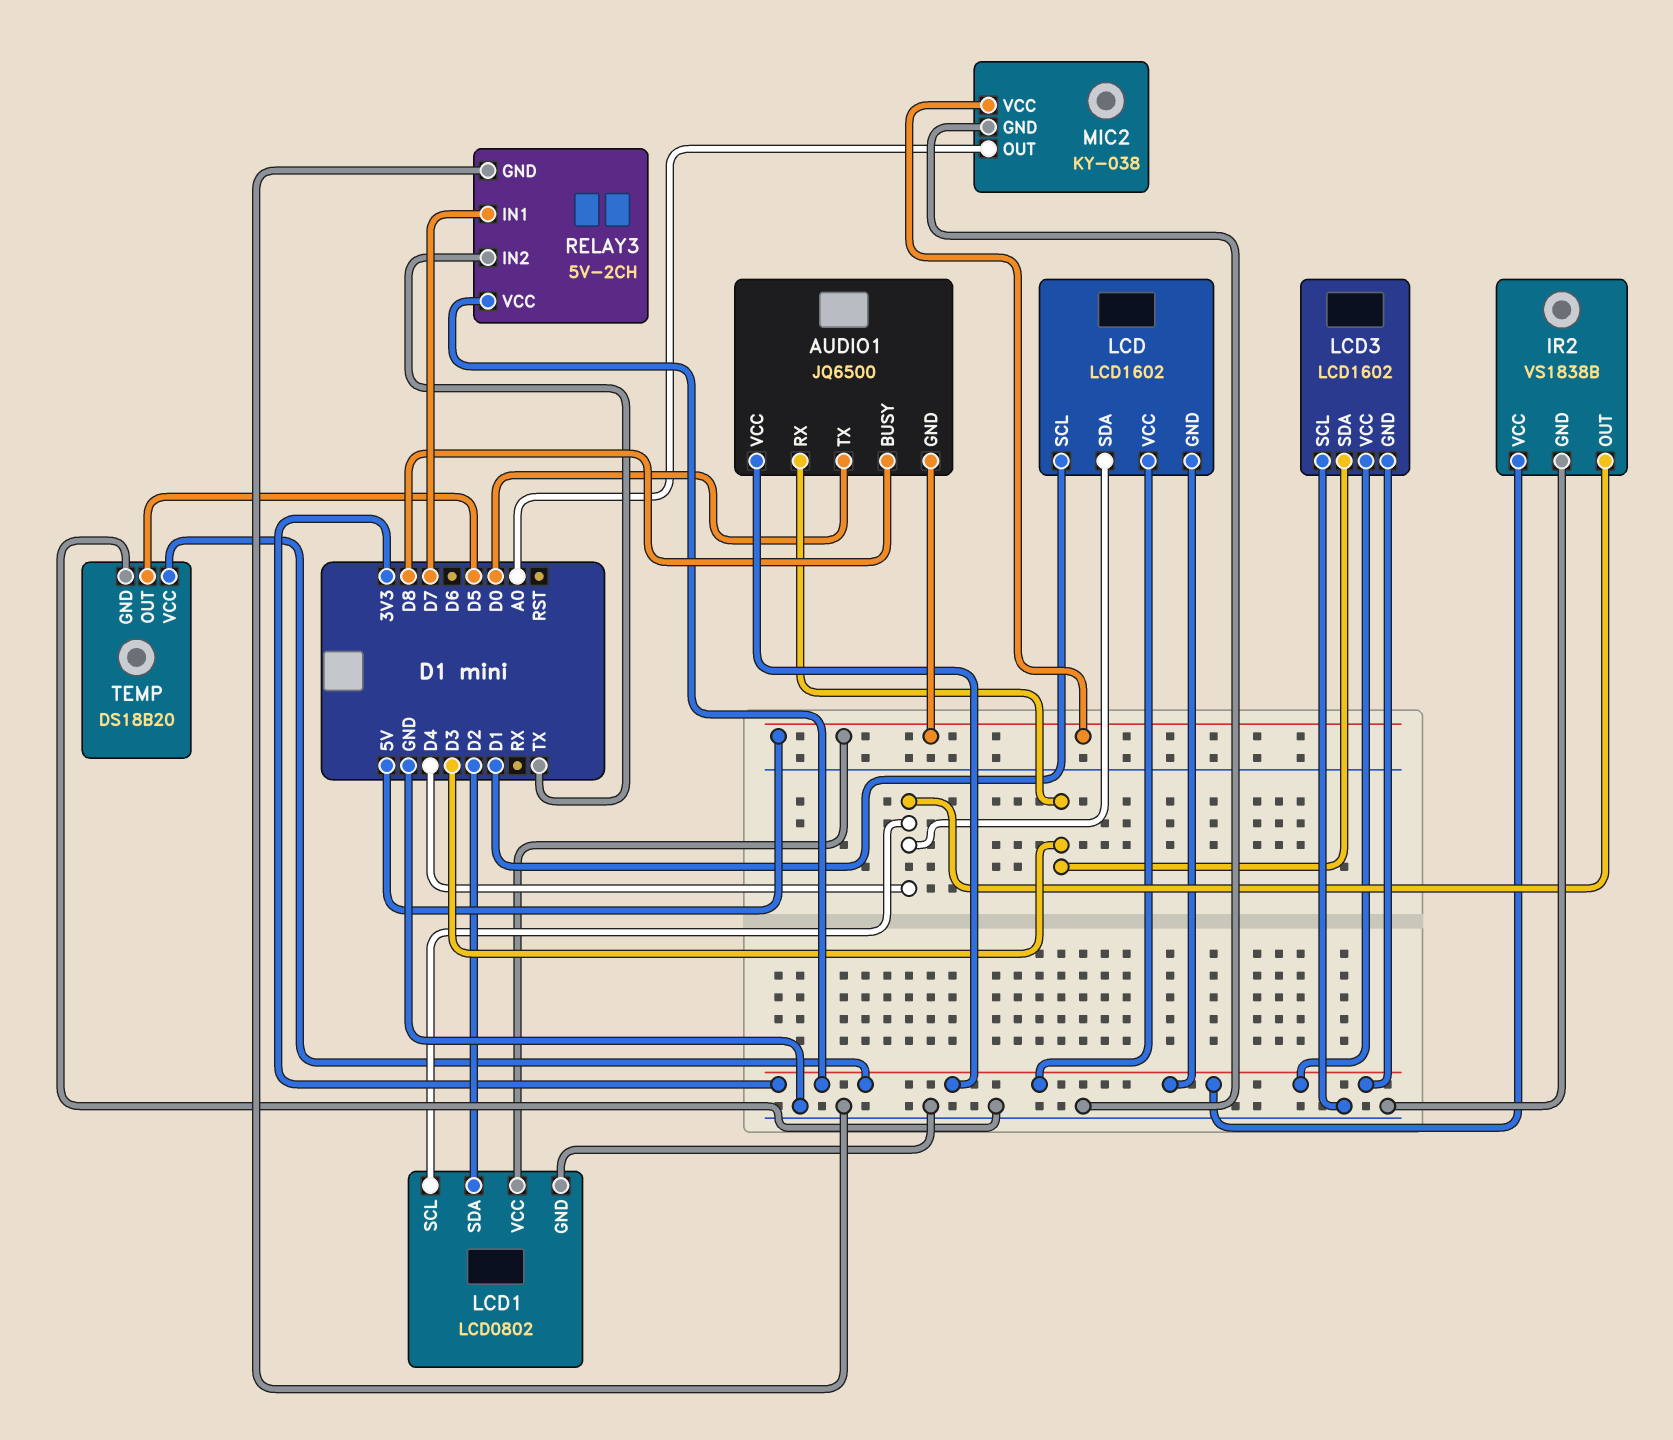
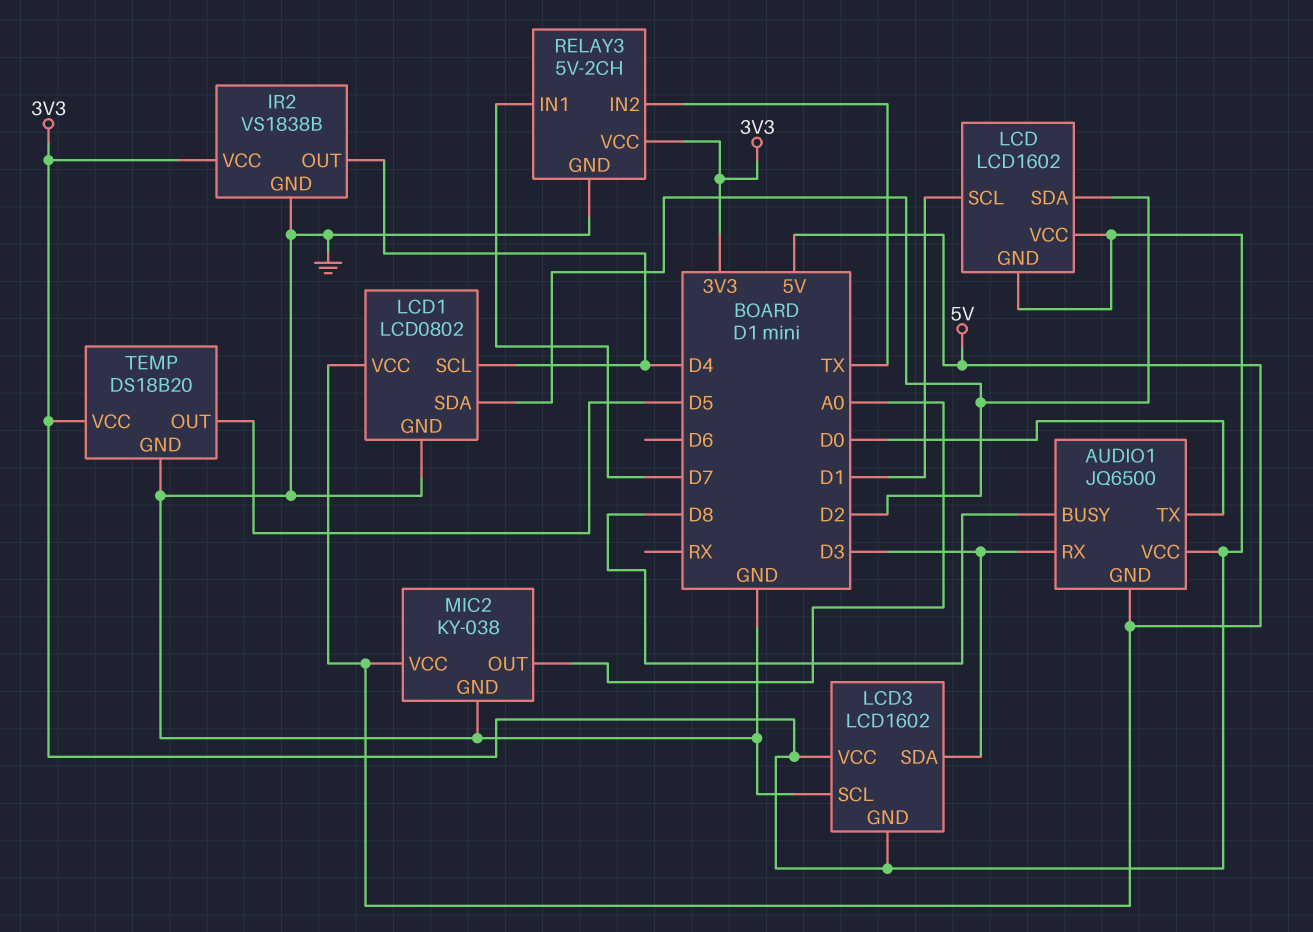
LCD pin SDA: D4 -> D2

